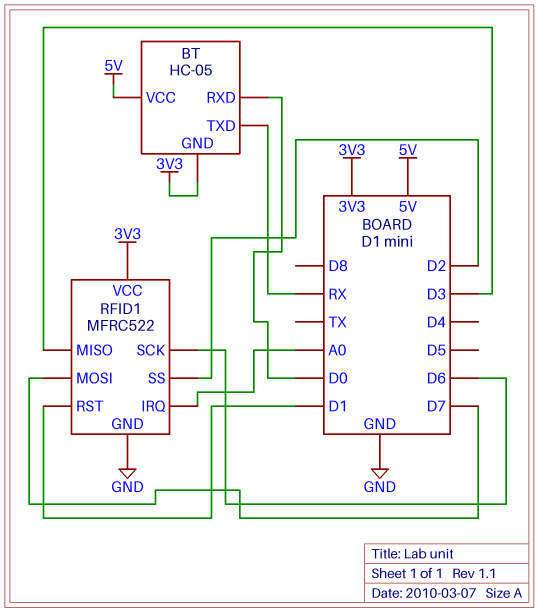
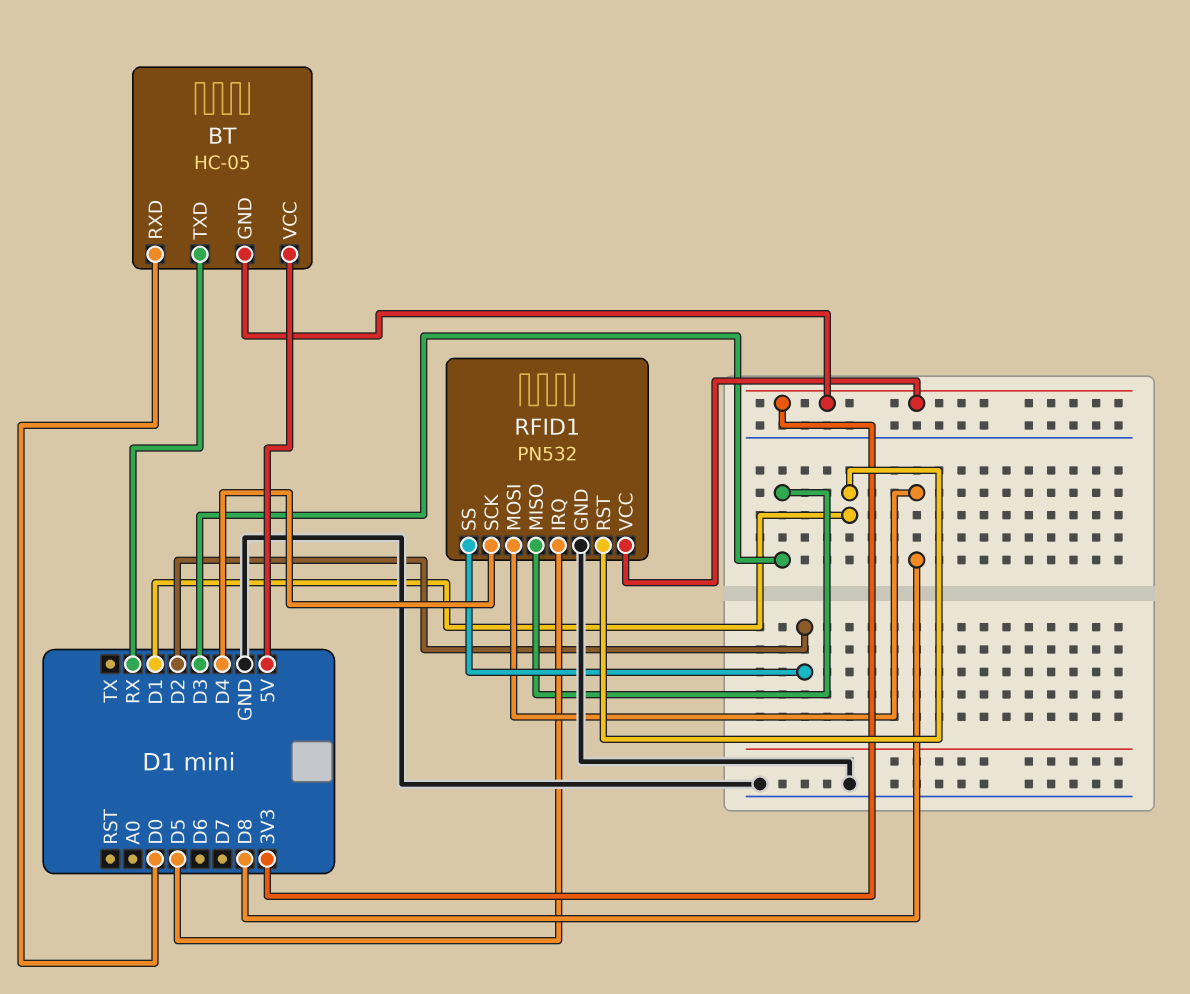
RFID1: MFRC522 -> PN532
RFID1 pin IRQ: A0 -> D5
RFID1 pin MOSI: D7 -> D8
RFID1 pin SCK: D6 -> D4

